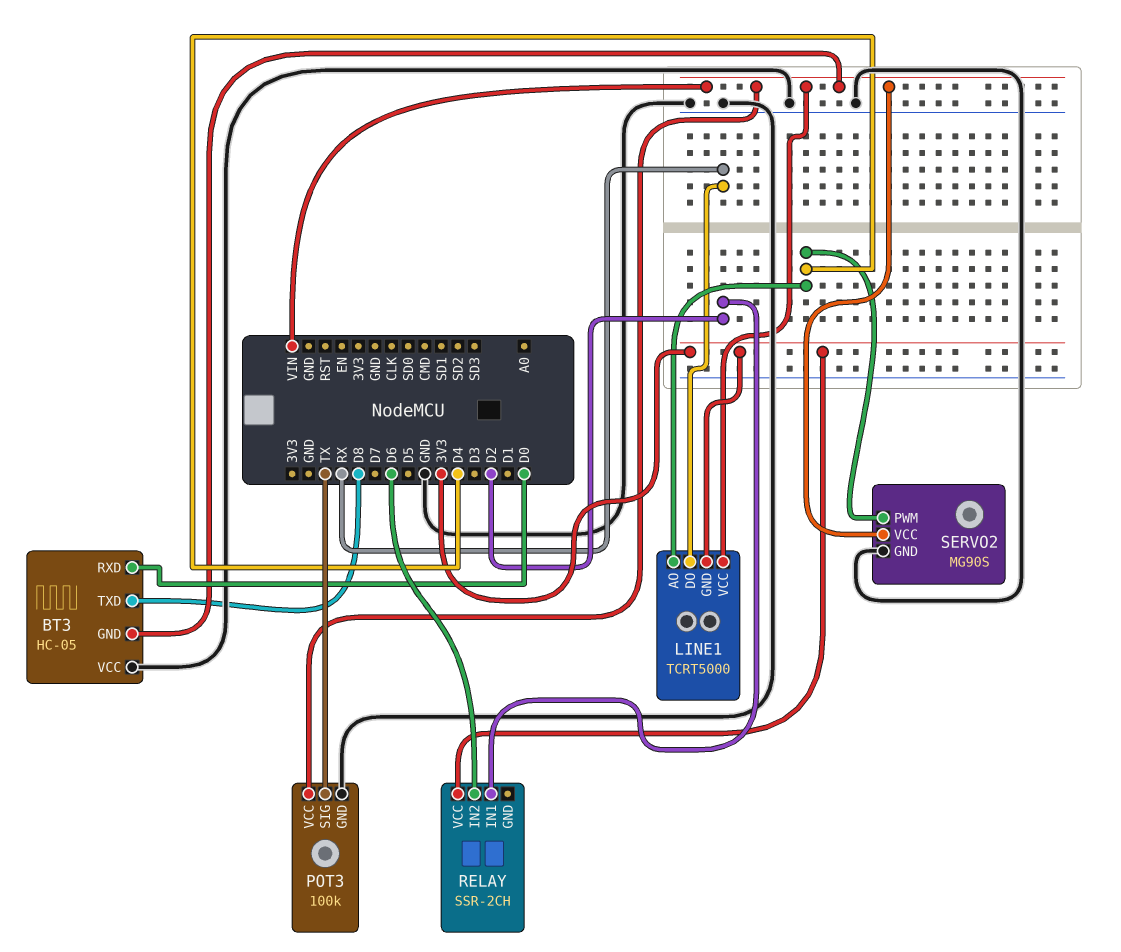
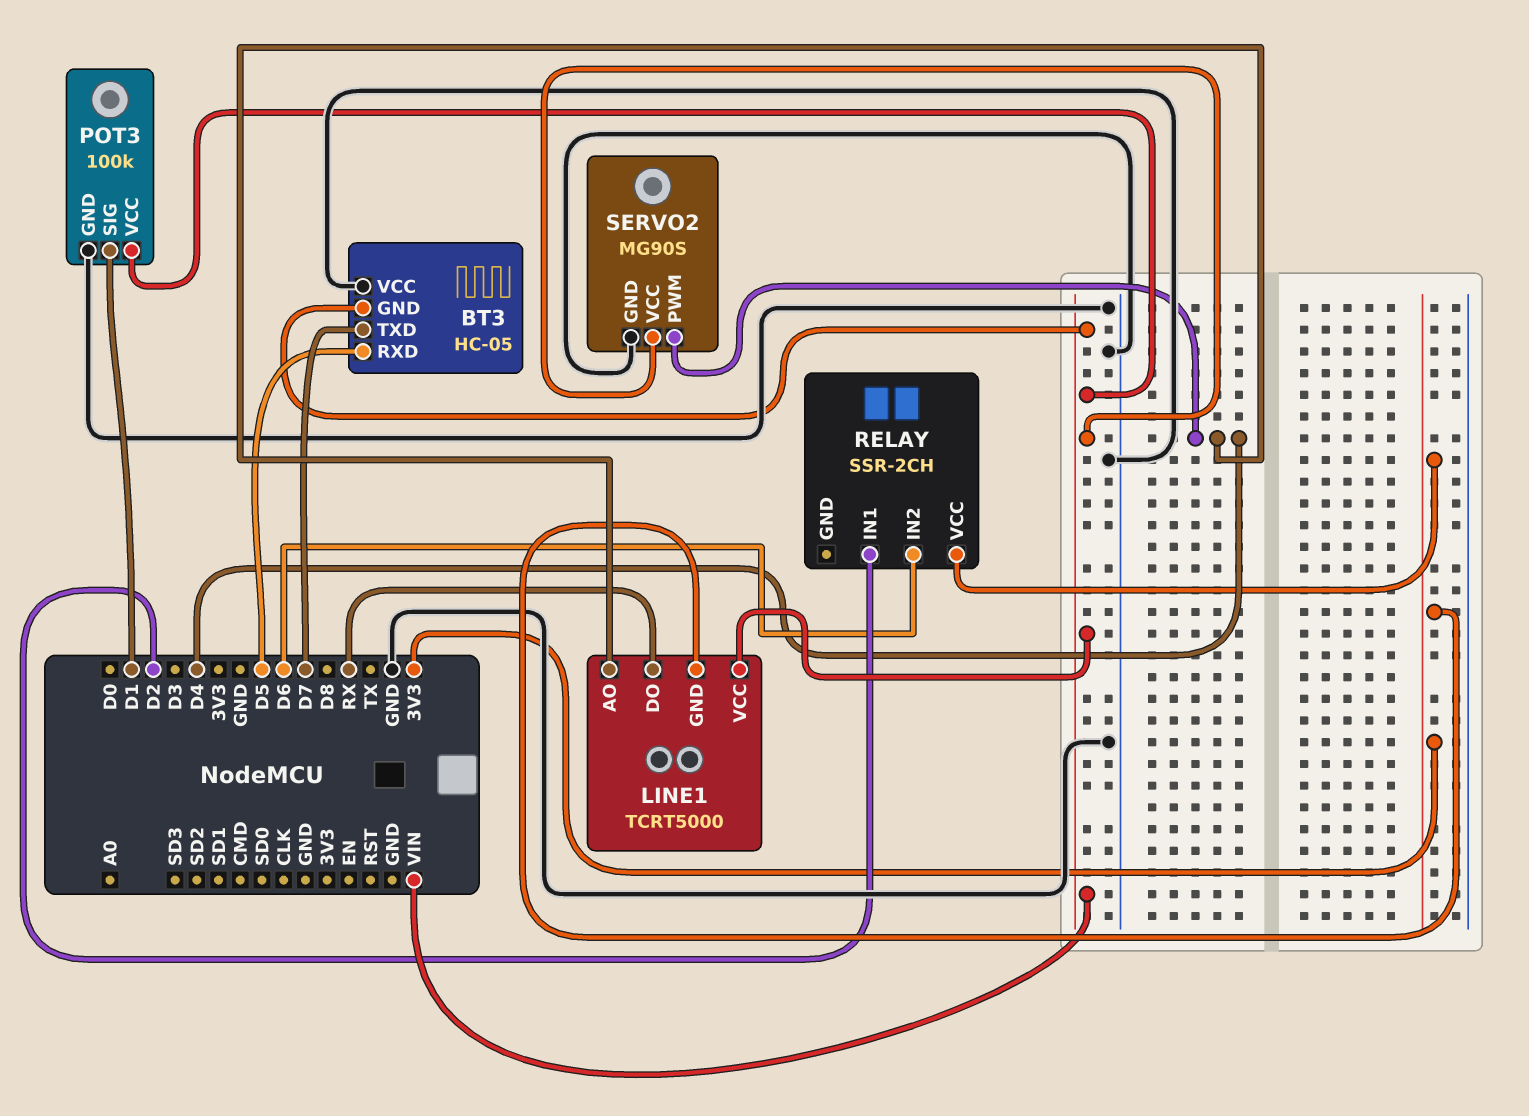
BT3 pin RXD: D0 -> D5
BT3 pin TXD: D8 -> D7
POT3 pin SIG: TX -> D1

